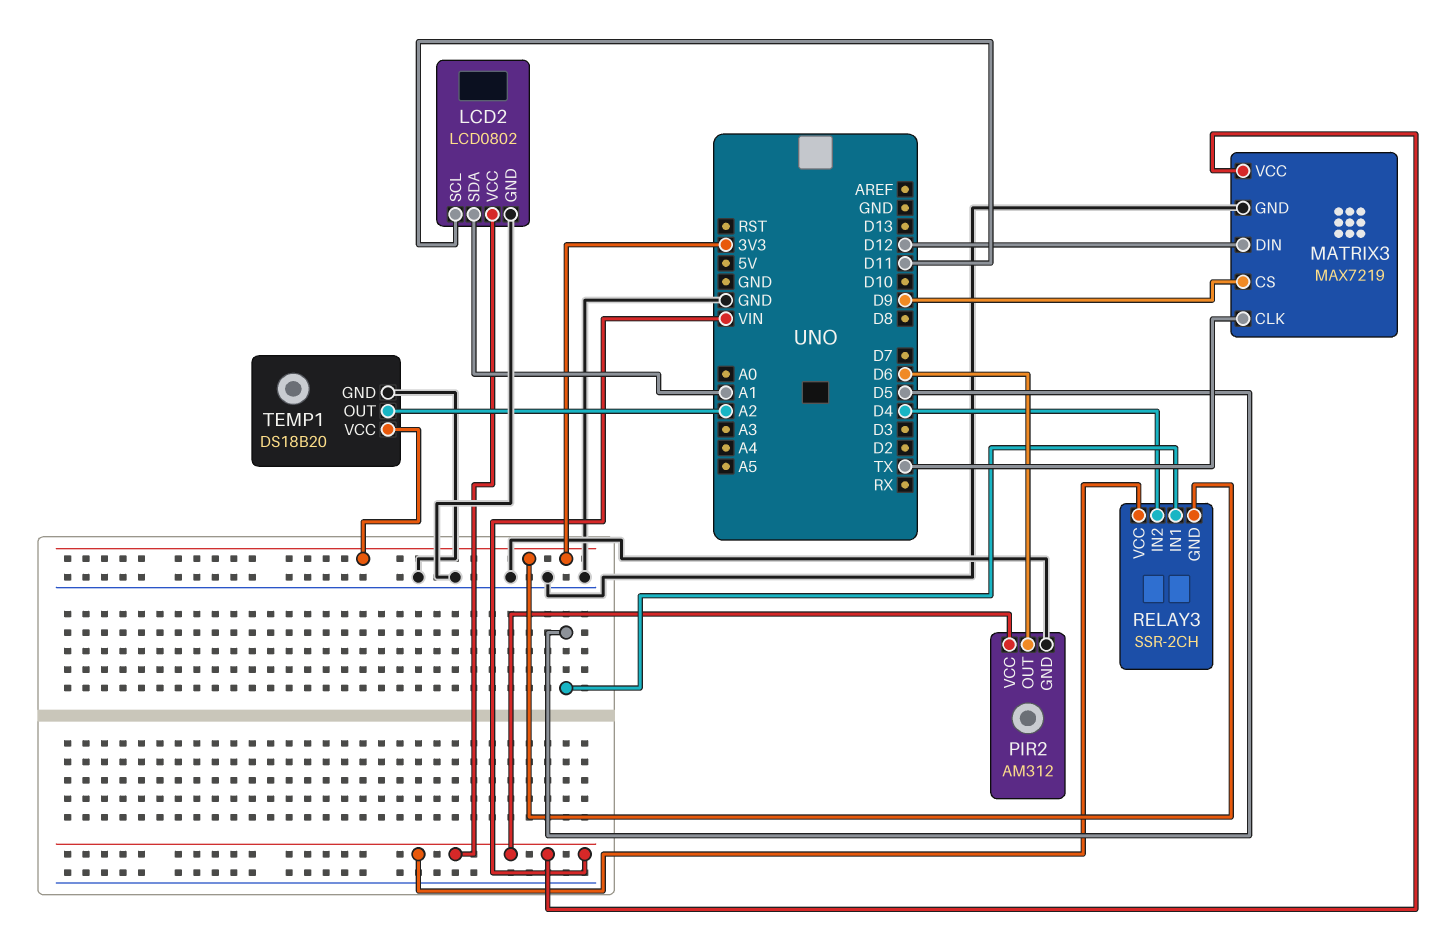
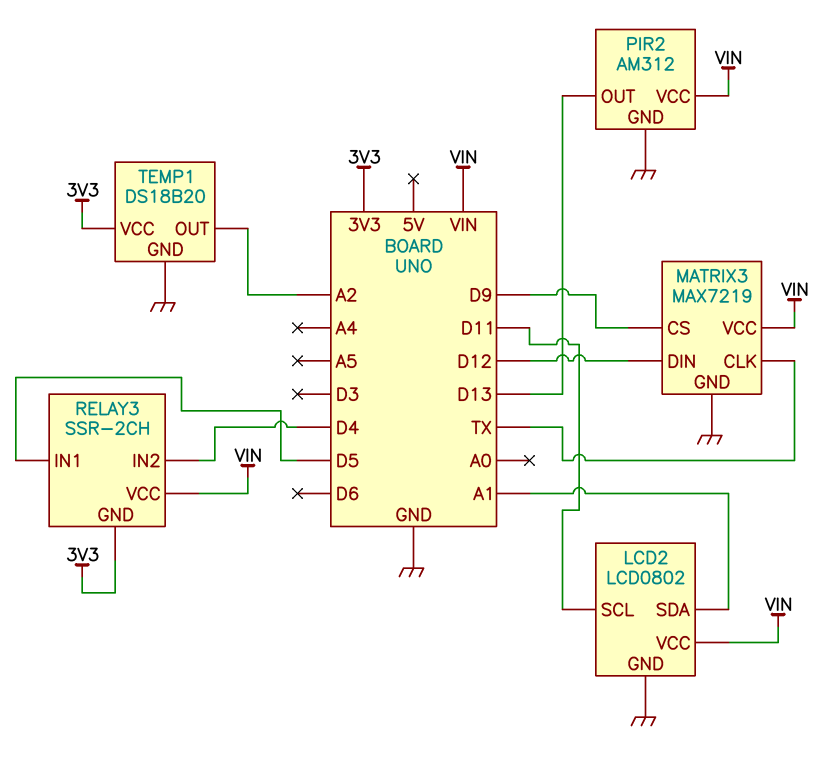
PIR2 pin OUT: D6 -> D13

